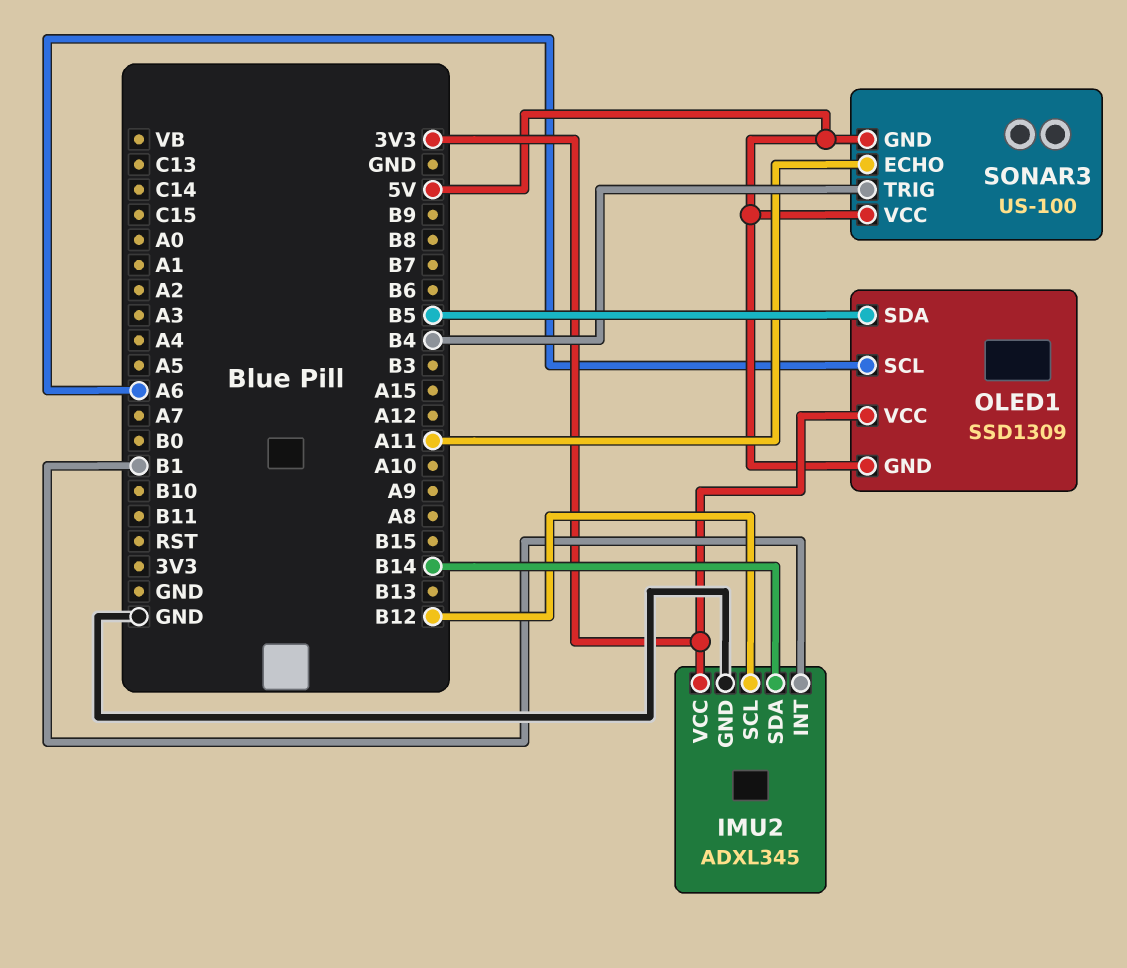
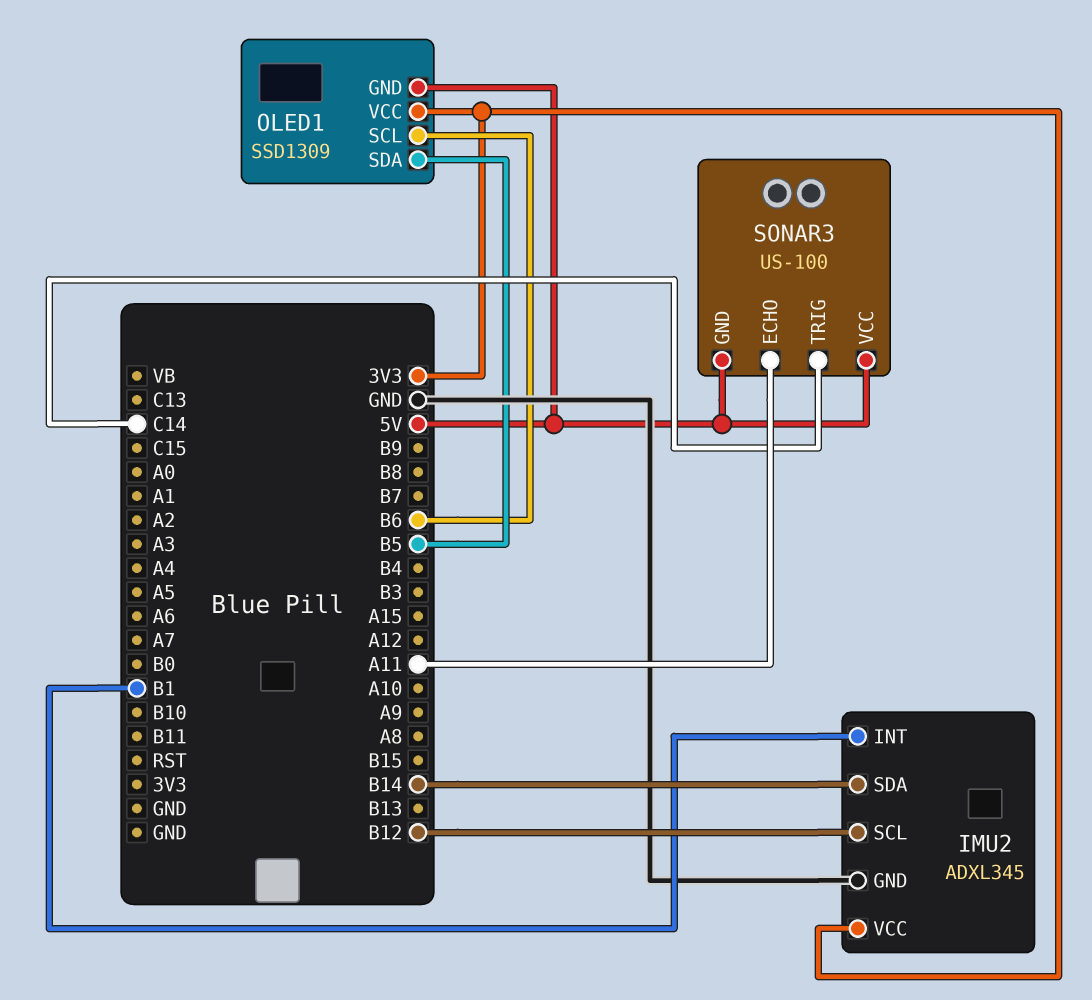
OLED1 pin SCL: A6 -> B6
SONAR3 pin TRIG: B4 -> C14

